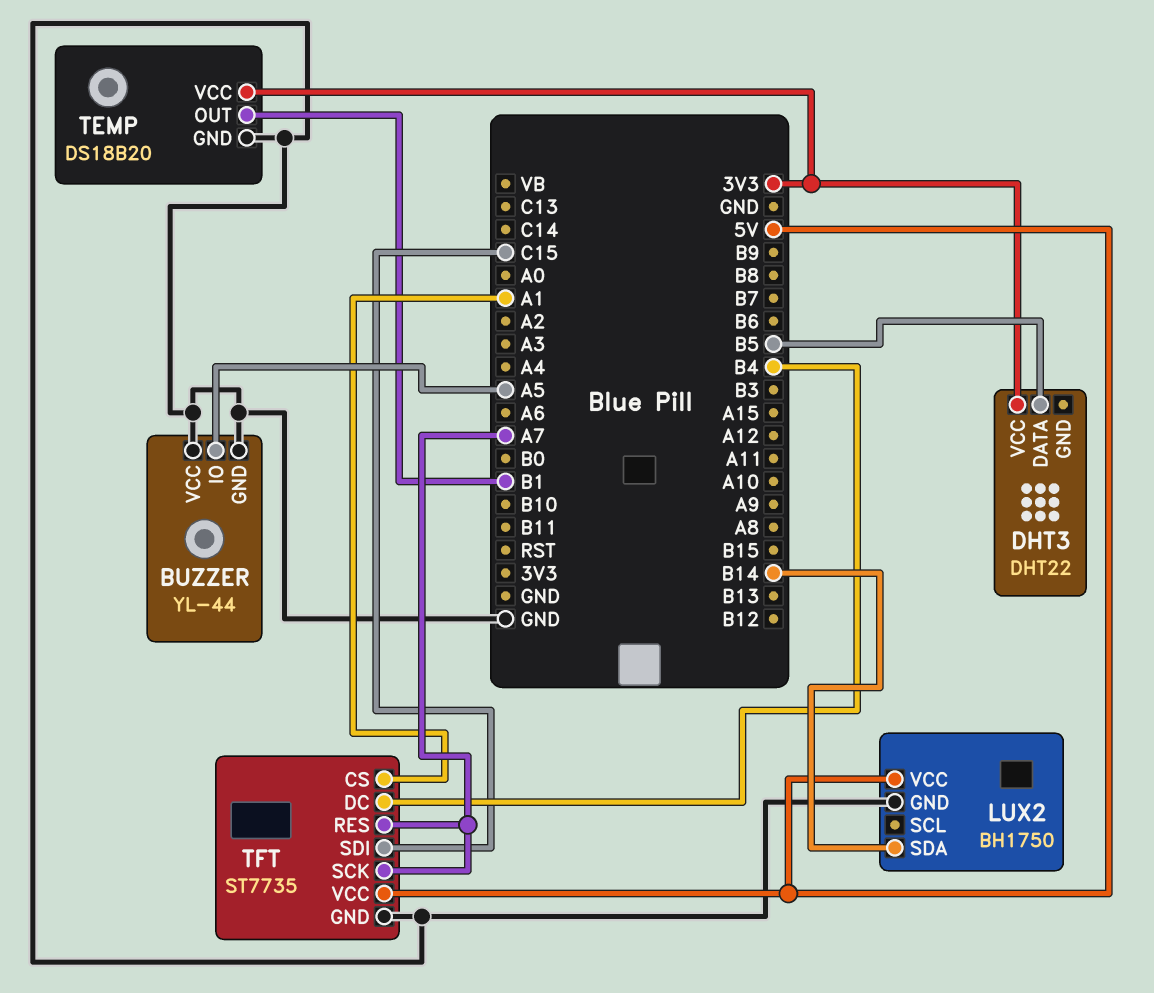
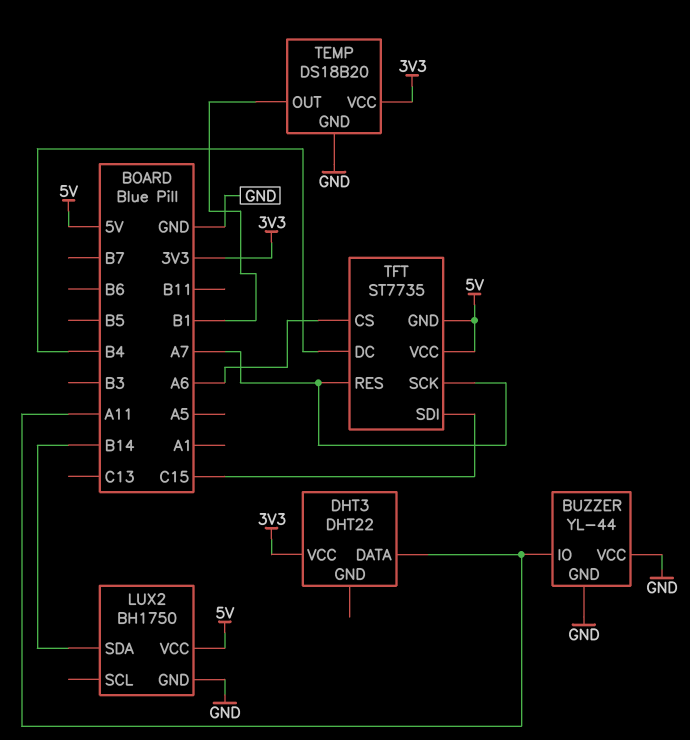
BUZZER pin IO: A5 -> A11
DHT3 pin DATA: B5 -> A11
TFT pin CS: A1 -> A6
TFT pin GND: GND -> 5V

